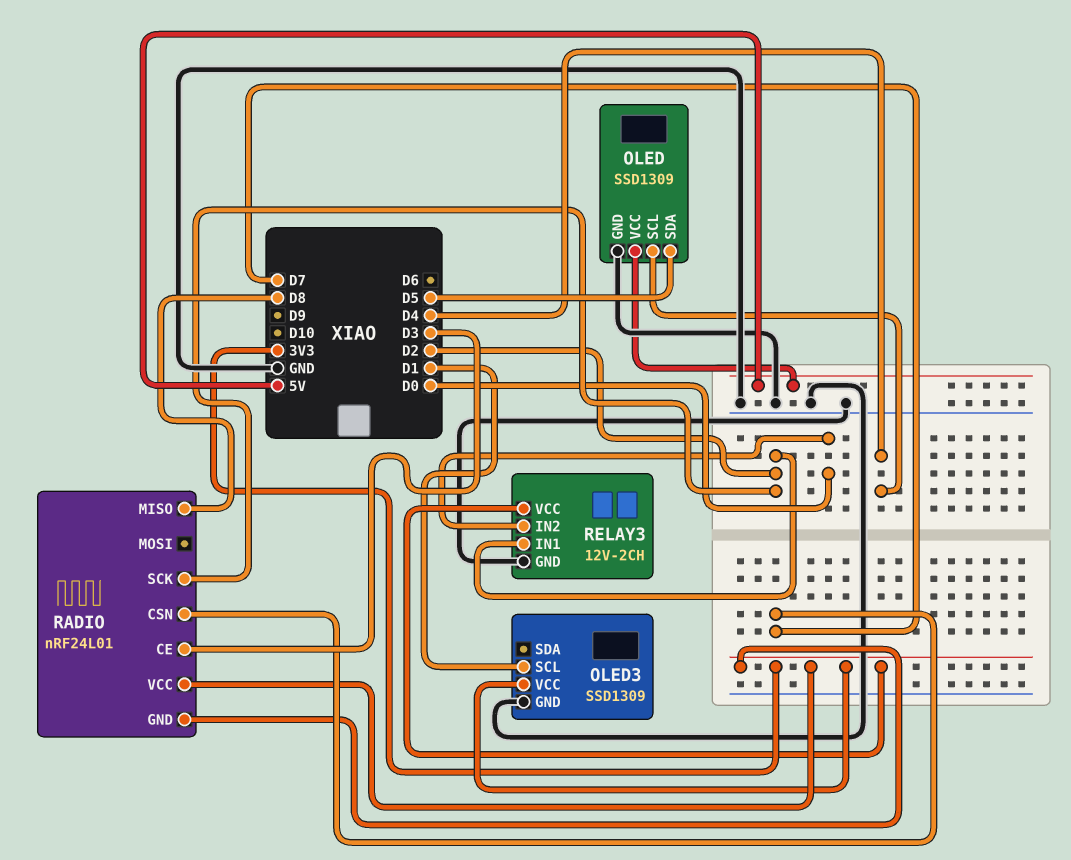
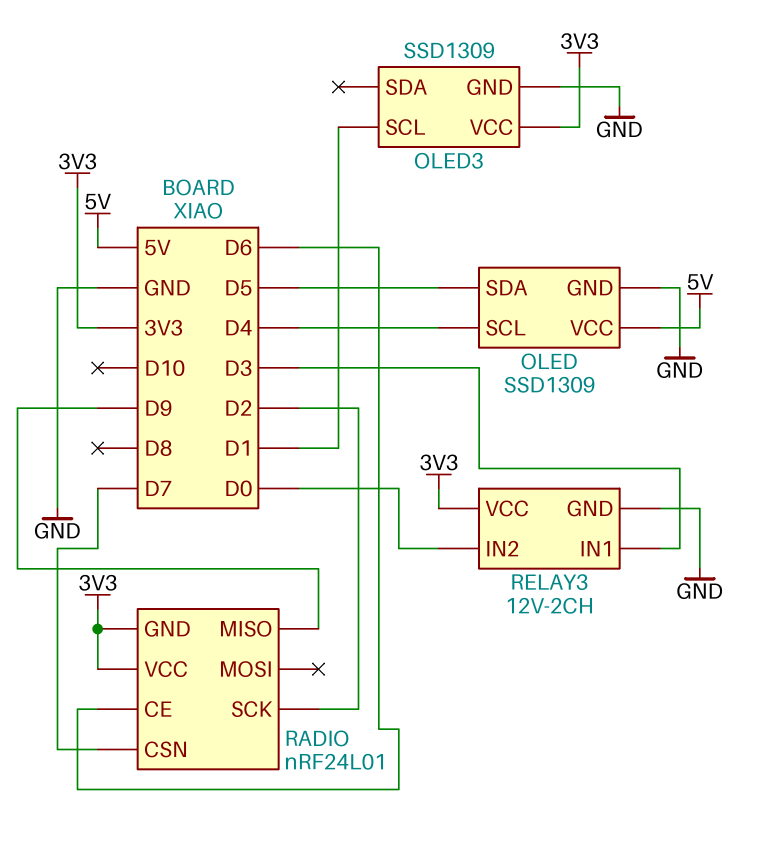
RADIO pin CE: D3 -> D6
RADIO pin MISO: D8 -> D9
RELAY3 pin IN1: D2 -> D3

